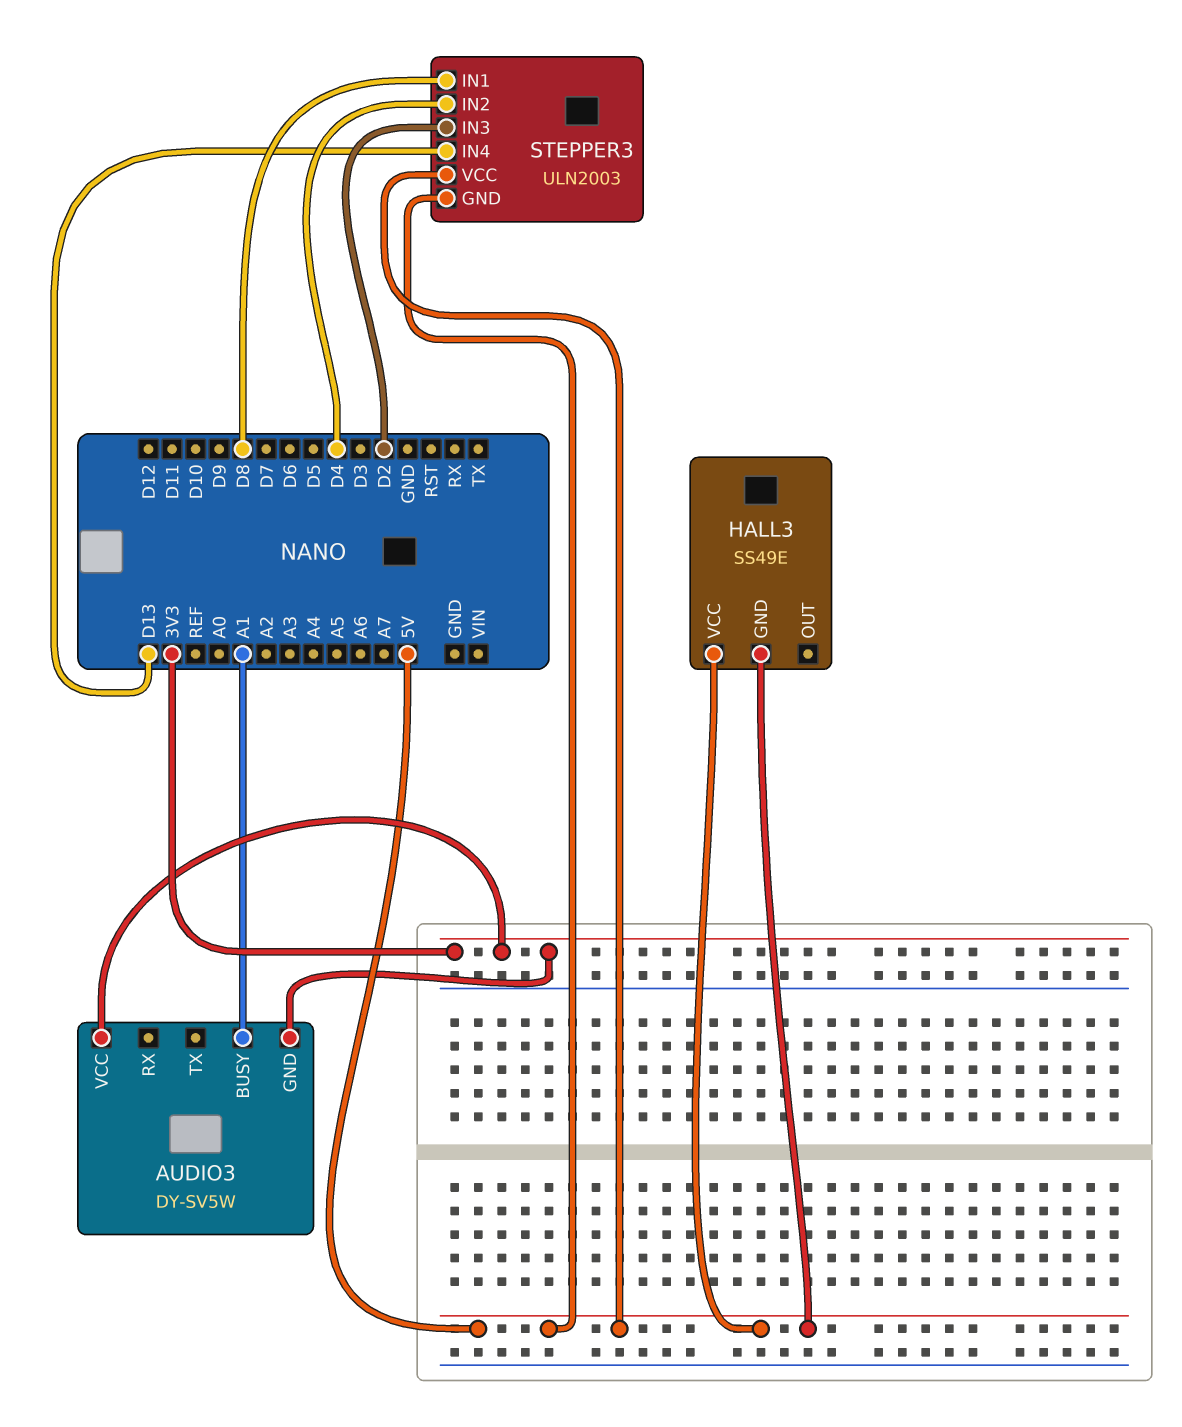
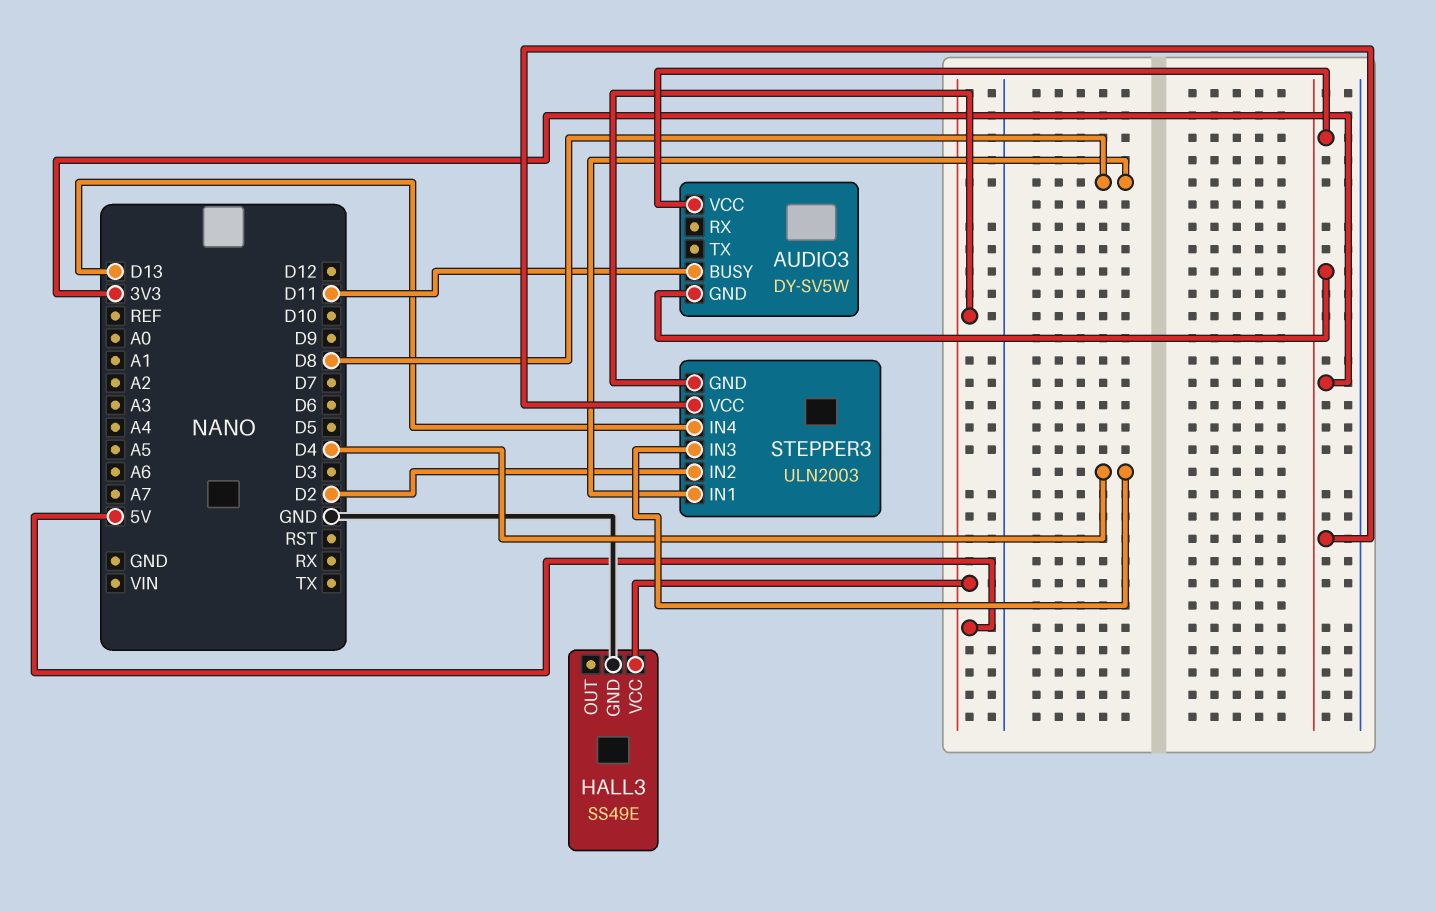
AUDIO3 pin BUSY: A1 -> D11
HALL3 pin GND: 5V -> GND
STEPPER3 pin IN2: D4 -> D2
STEPPER3 pin IN3: D2 -> D4
STEPPER3 pin VCC: 5V -> 3V3

